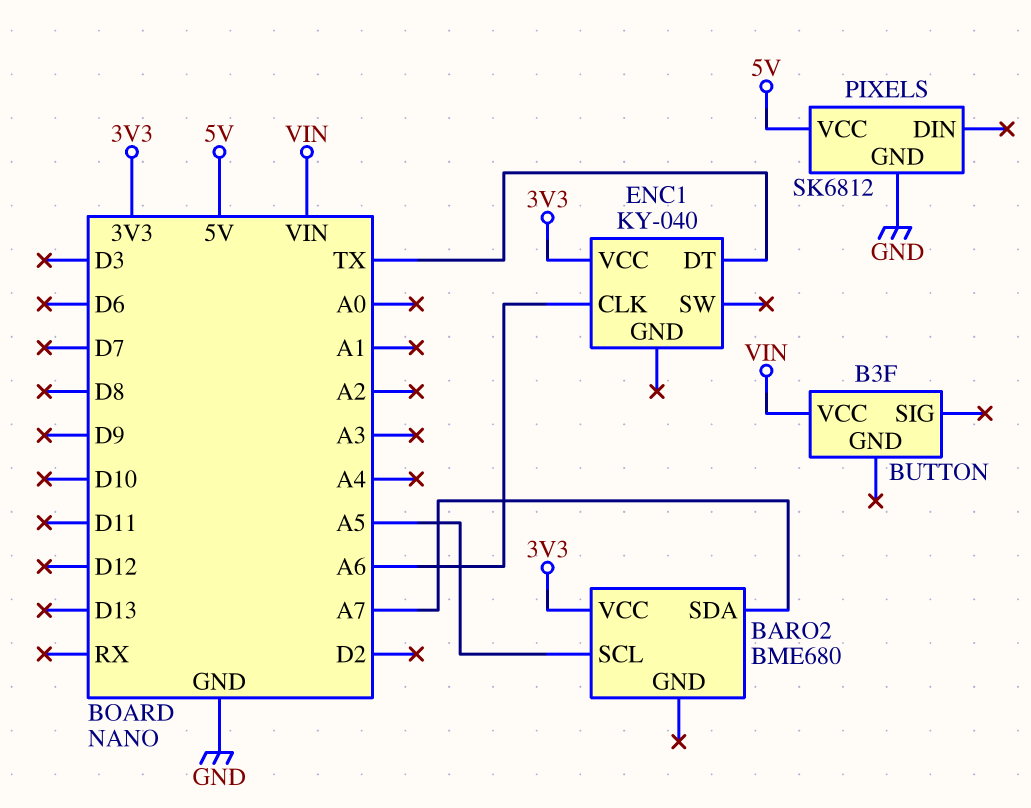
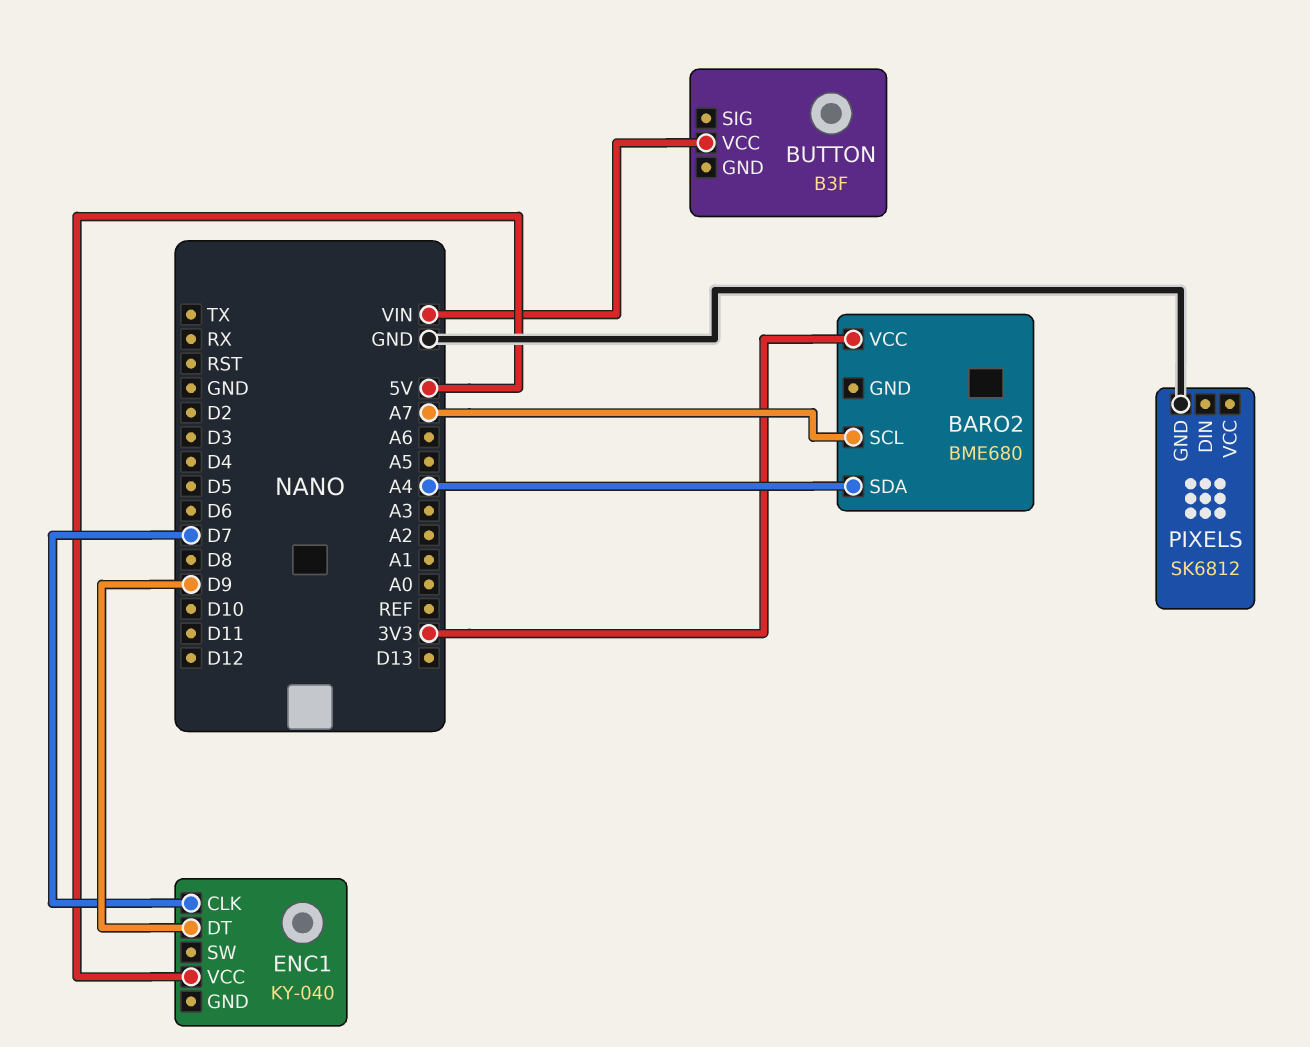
BARO2 pin SCL: A5 -> A7
BARO2 pin SDA: A7 -> A4
ENC1 pin CLK: A6 -> D7
ENC1 pin DT: TX -> D9
ENC1 pin VCC: 3V3 -> 5V
PIXELS pin VCC: 5V -> none

